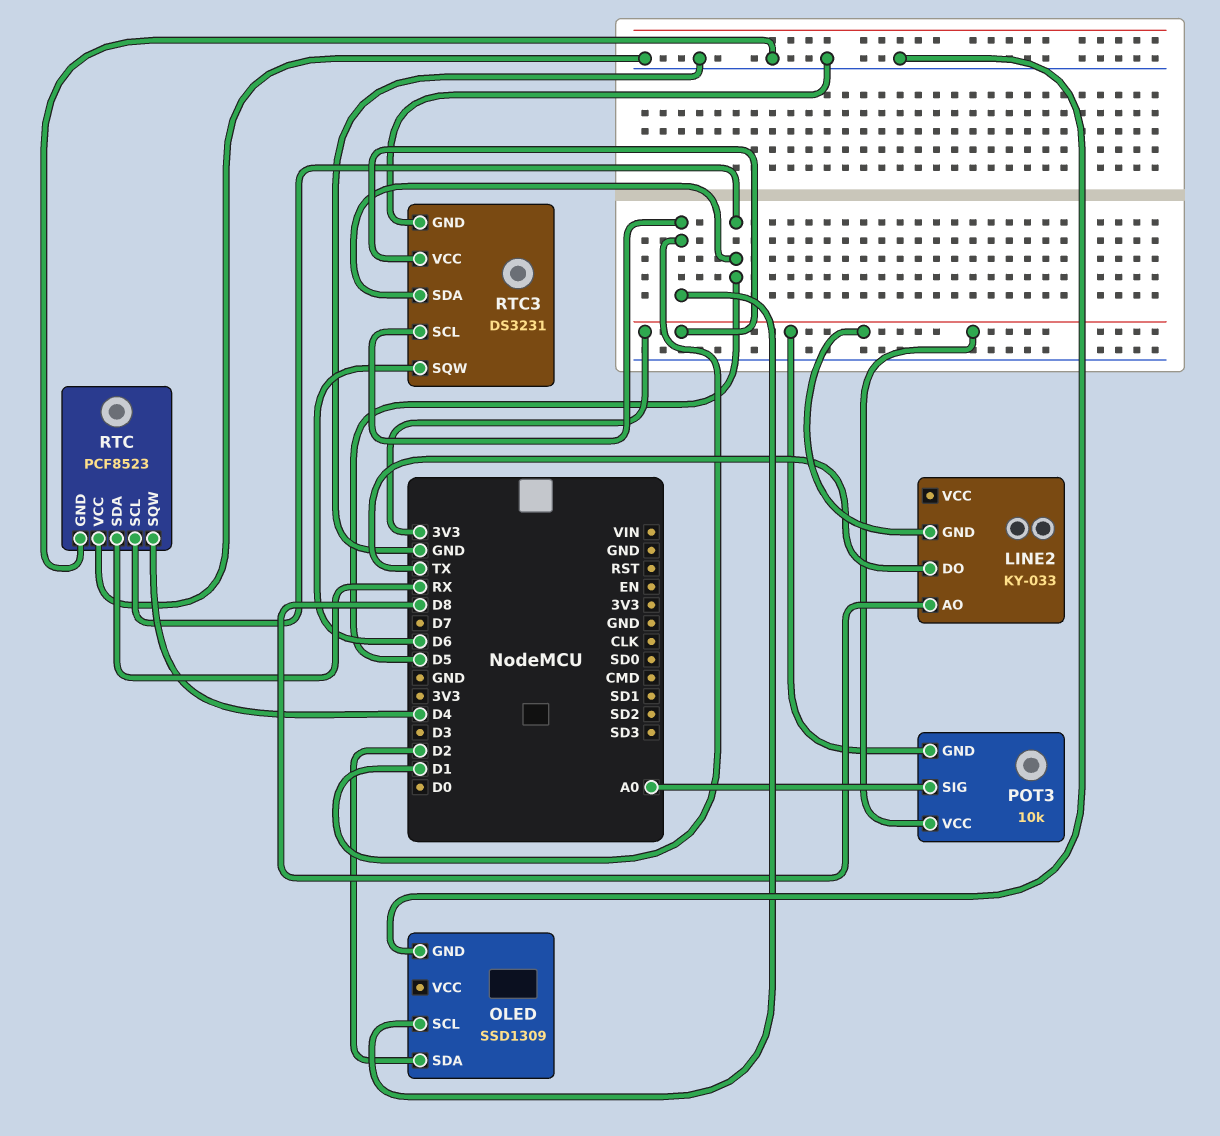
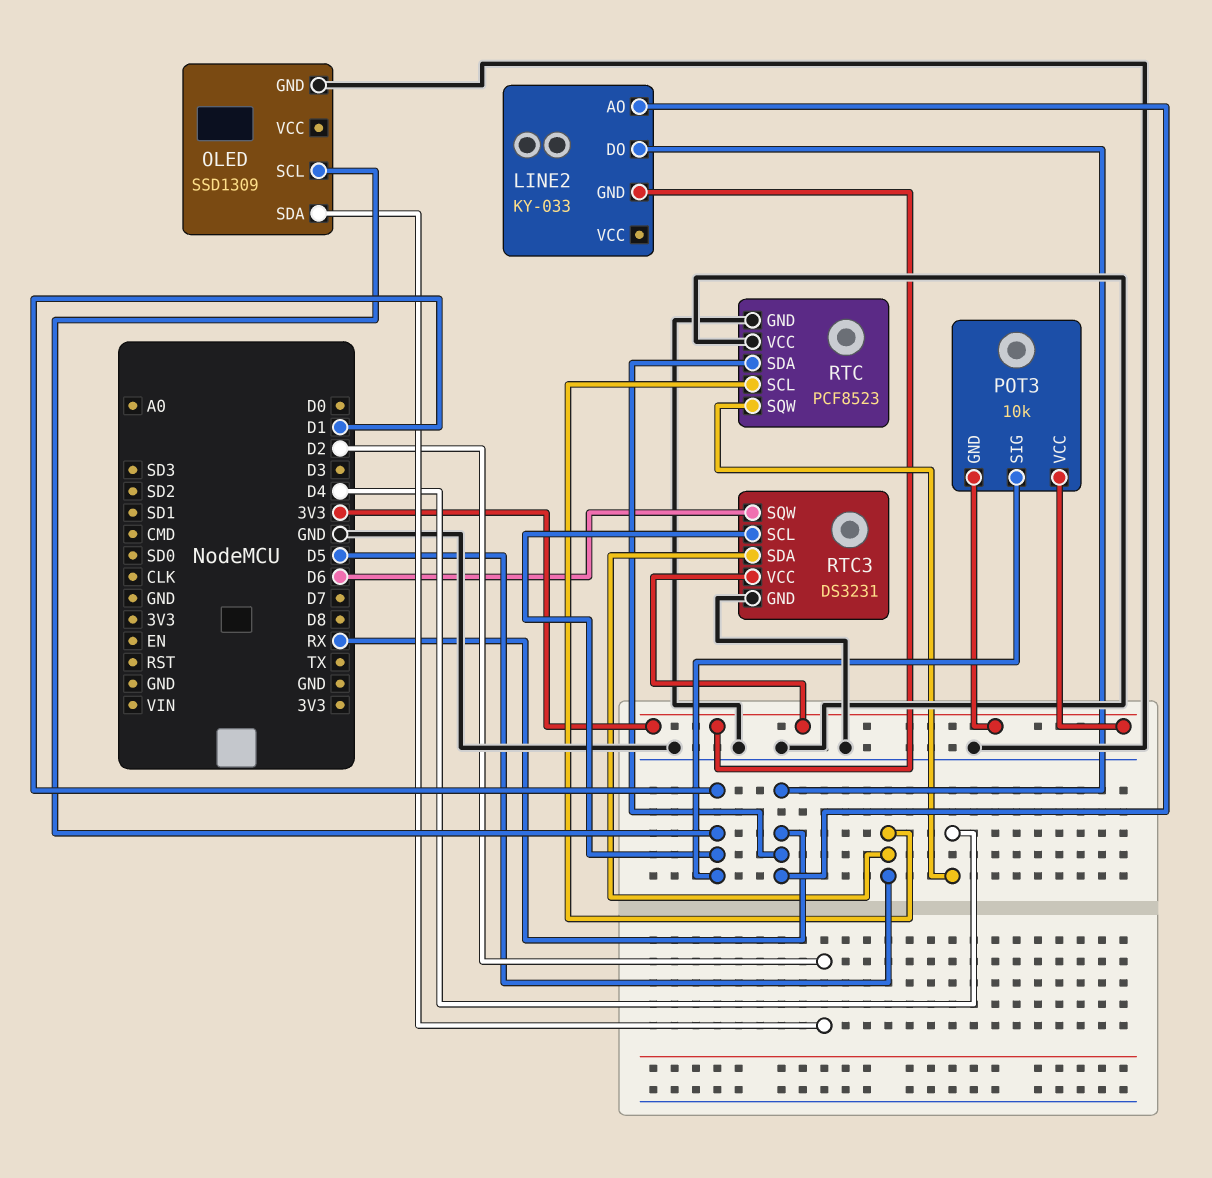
LINE2 pin AO: D8 -> RX
LINE2 pin DO: TX -> RX
POT3 pin SIG: A0 -> D1

